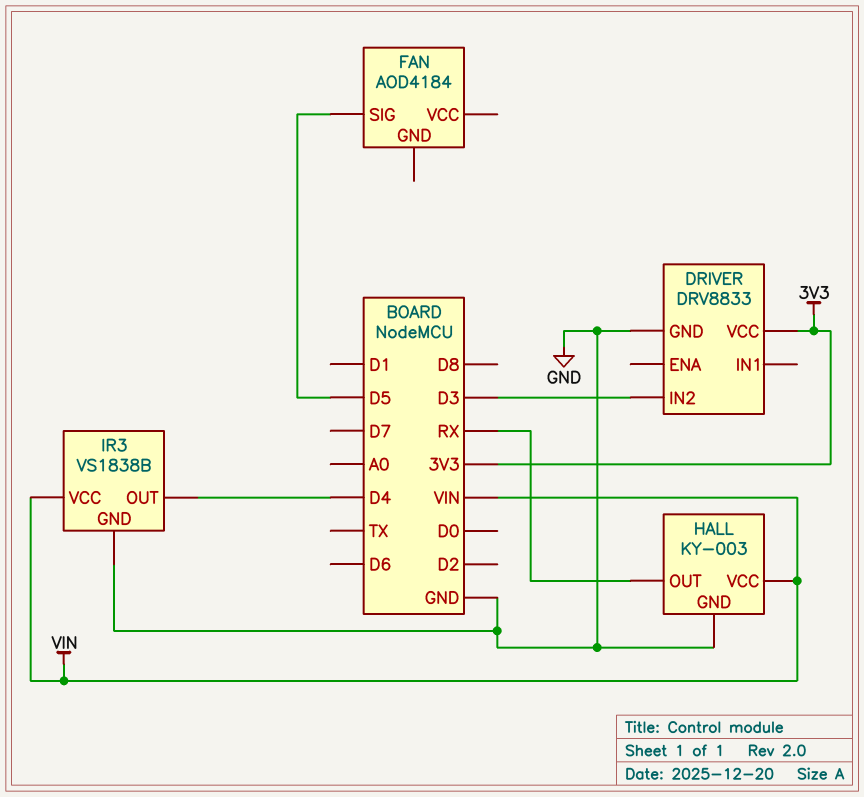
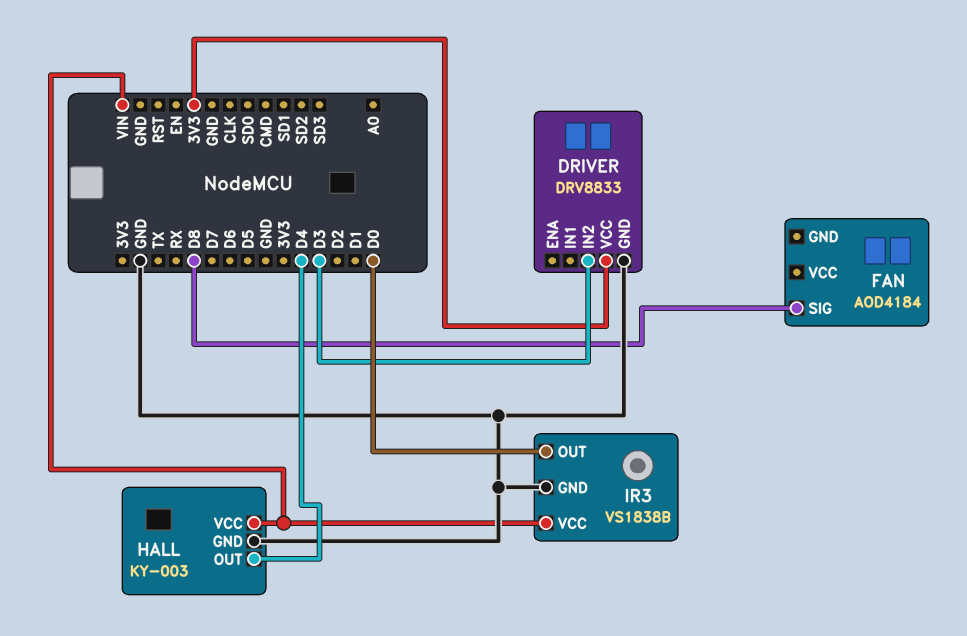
FAN pin SIG: D5 -> D8
HALL pin OUT: RX -> D4
IR3 pin OUT: D4 -> D0

